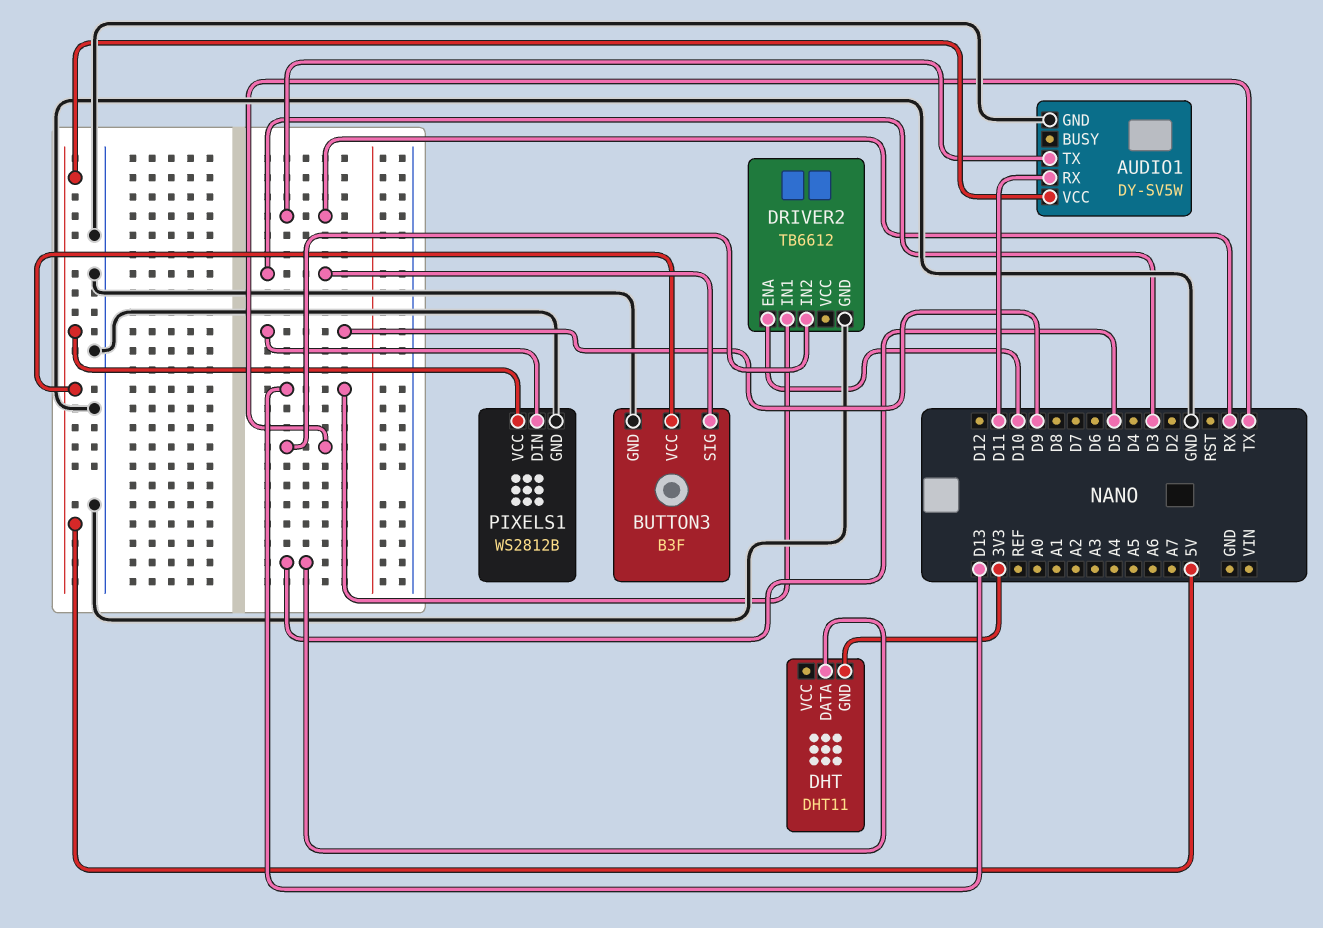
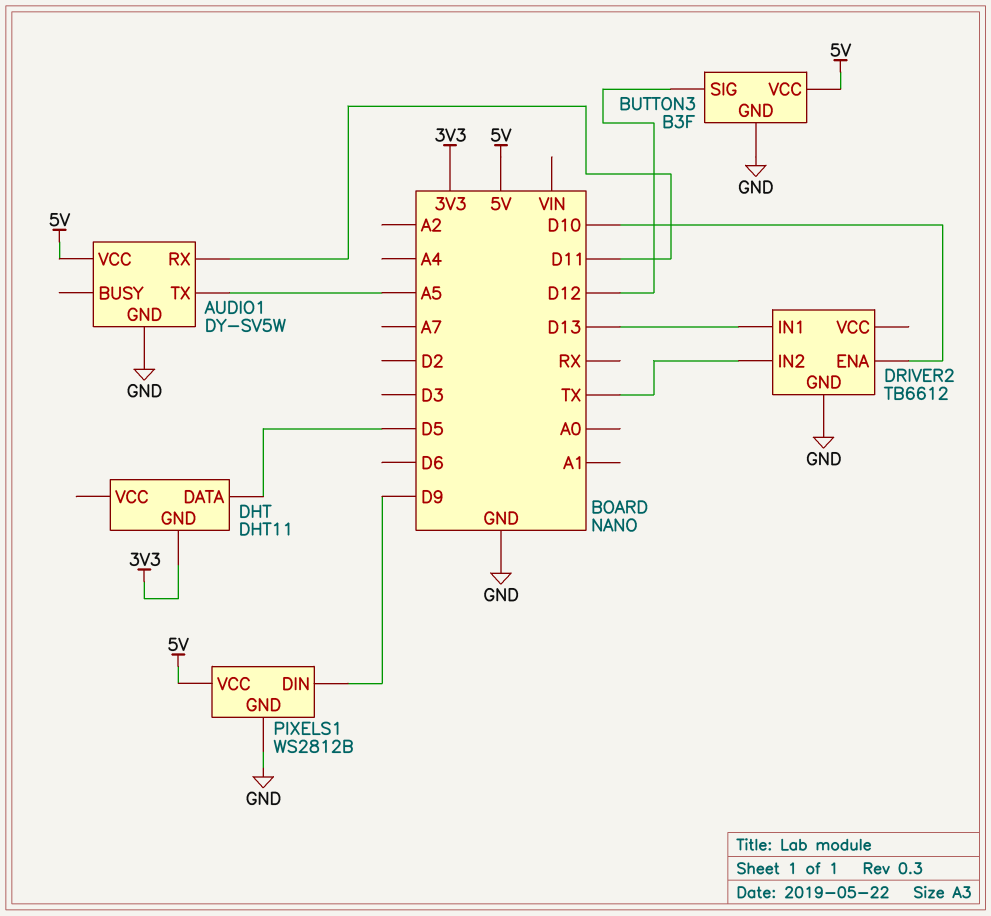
AUDIO1 pin TX: RX -> A5
BUTTON3 pin SIG: D3 -> D12

